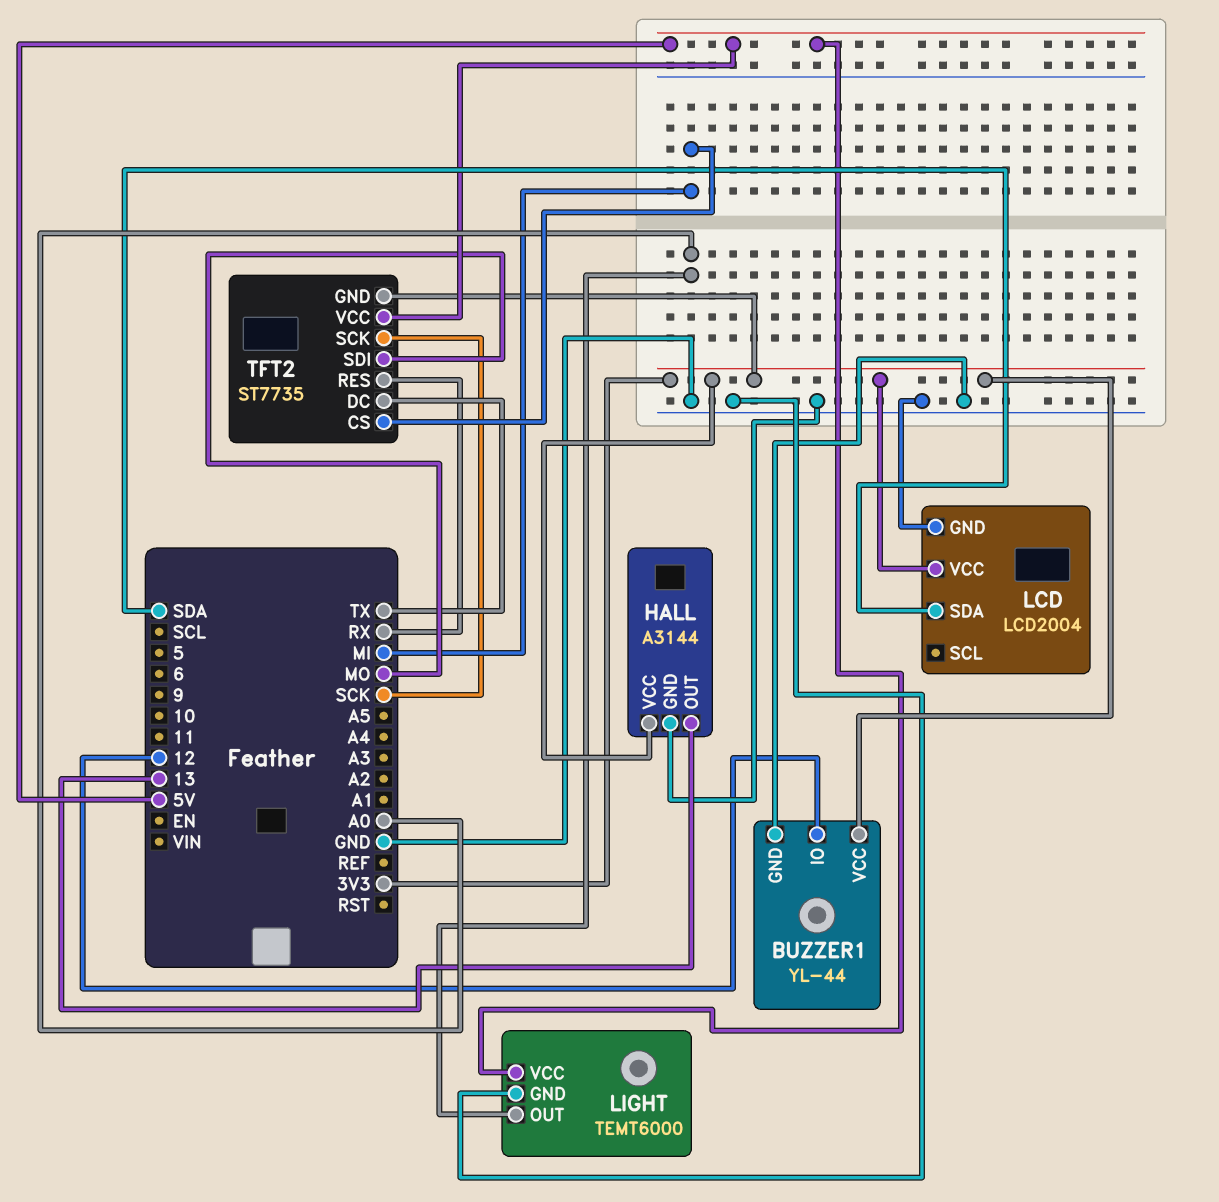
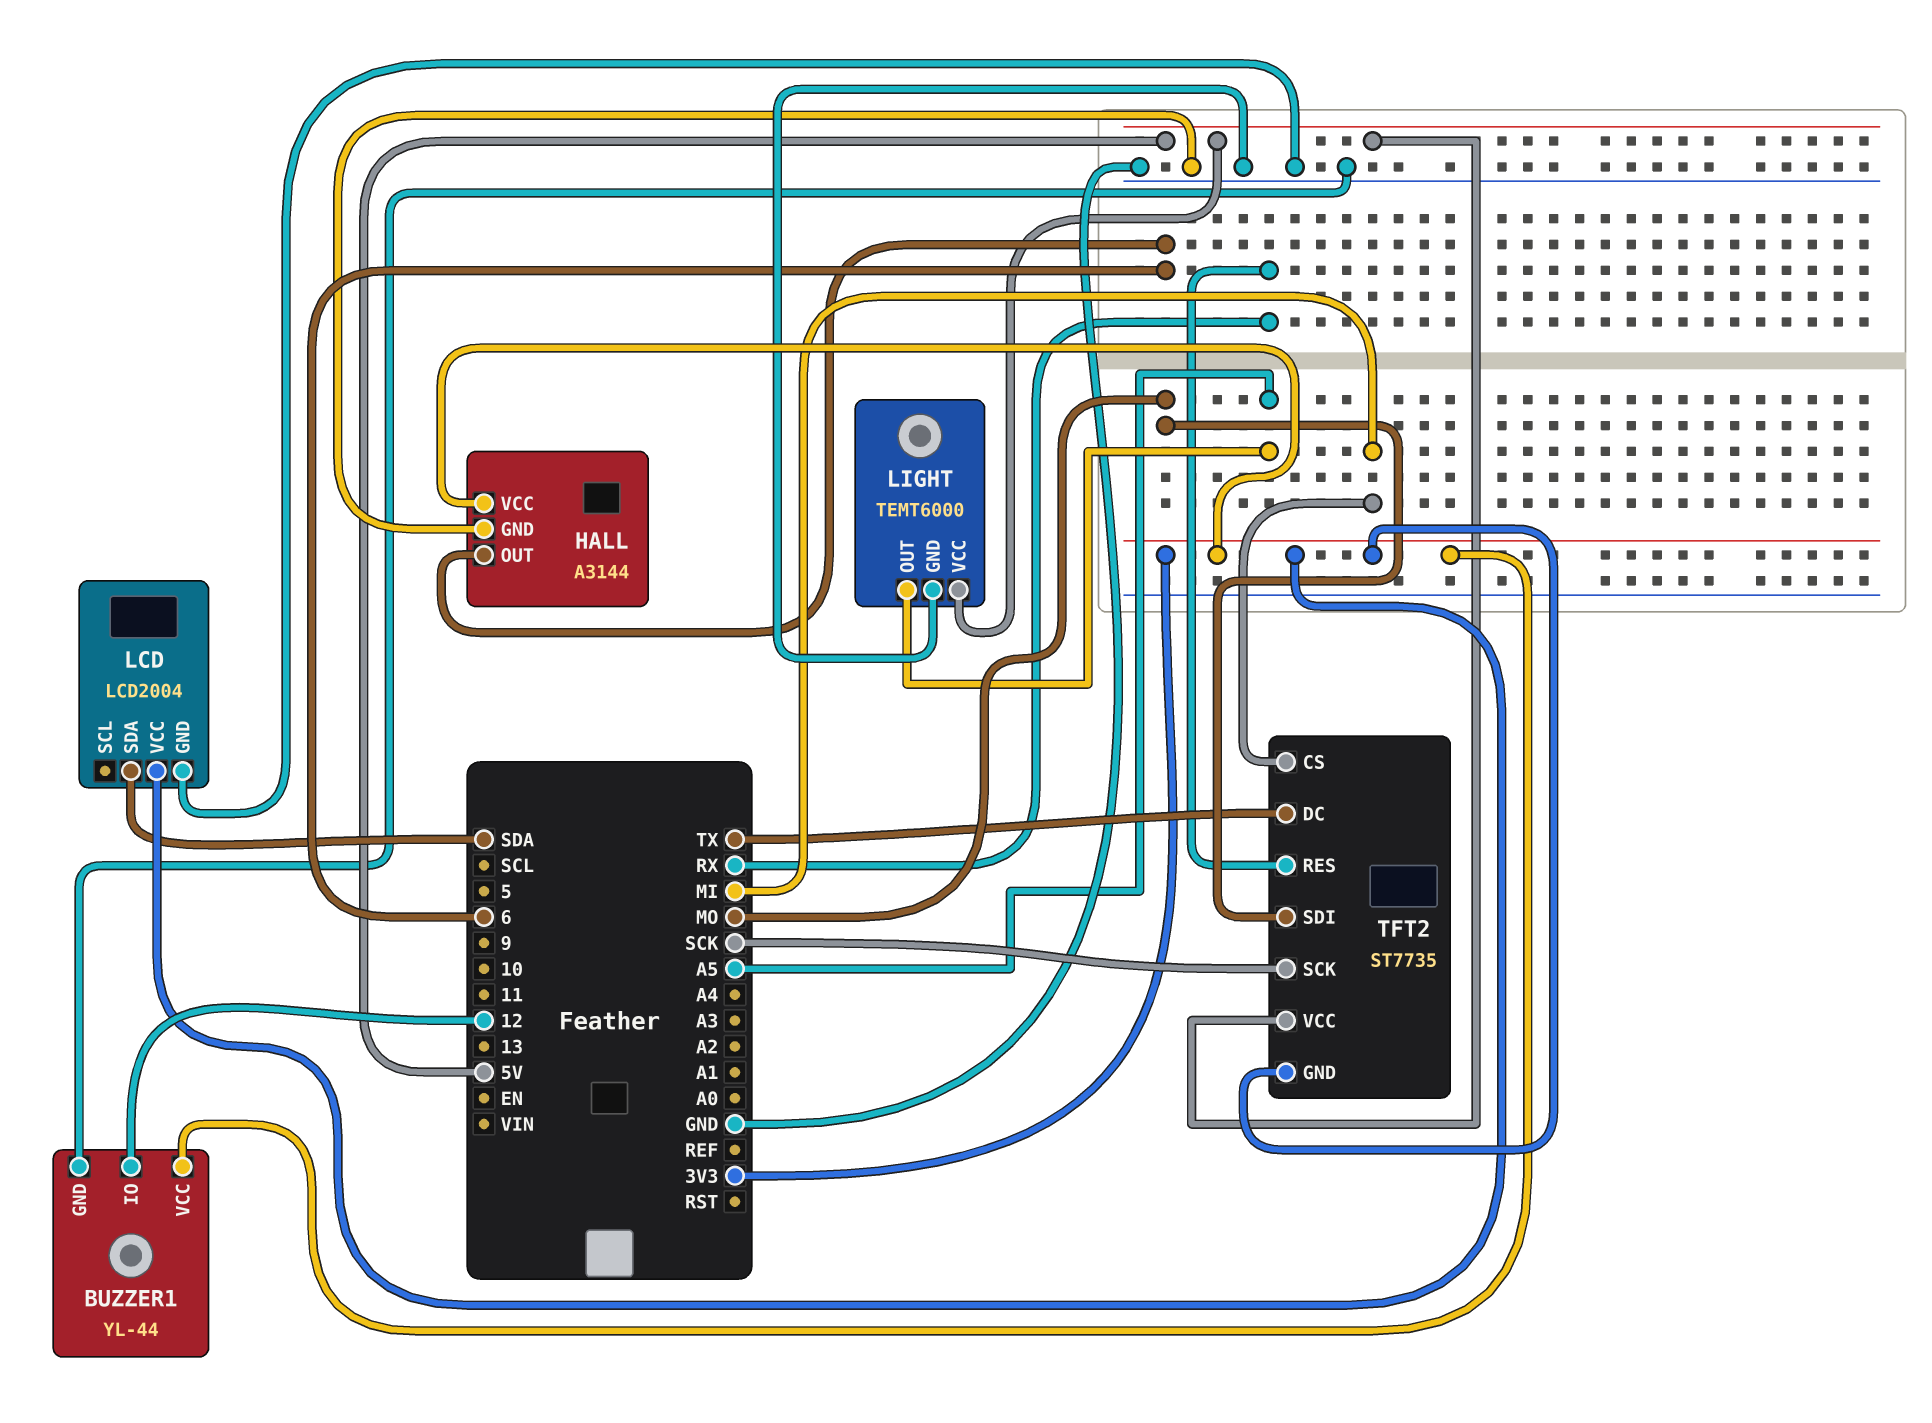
HALL pin OUT: 13 -> 6
LIGHT pin OUT: A0 -> A5

